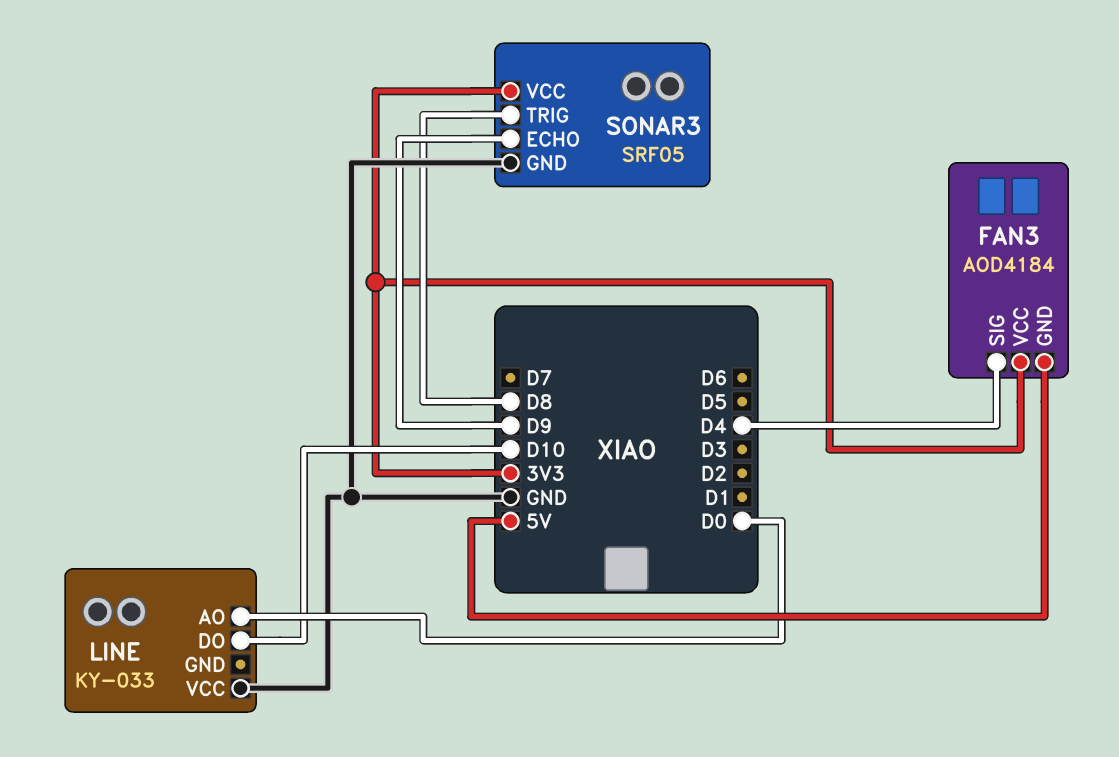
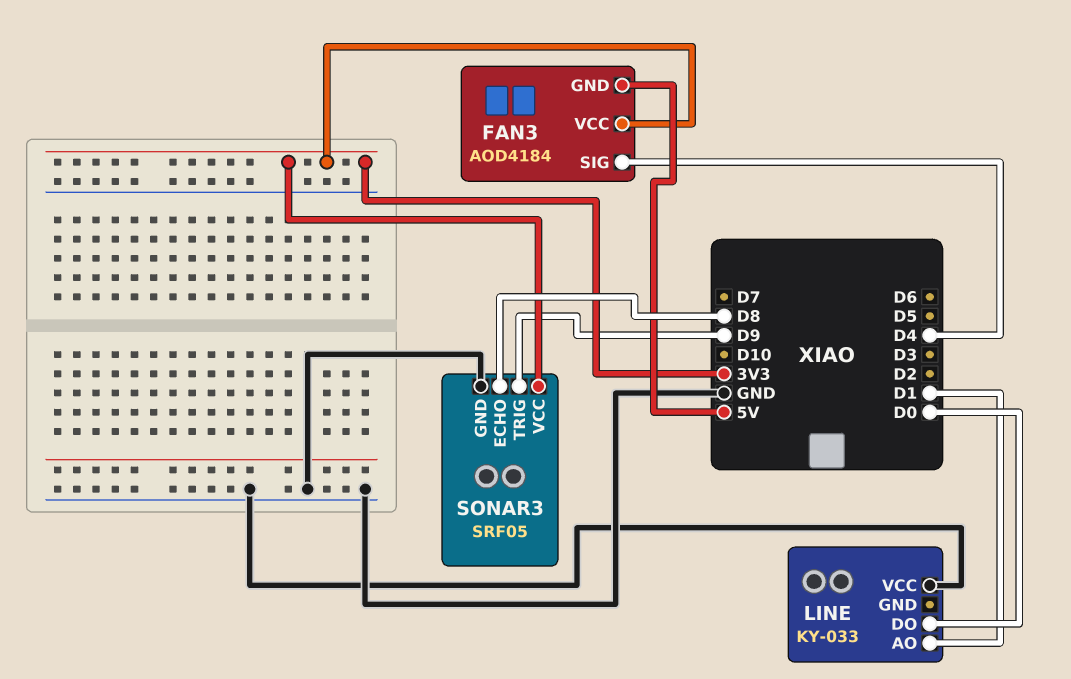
LINE pin AO: D0 -> D1
LINE pin DO: D10 -> D0
SONAR3 pin ECHO: D9 -> D8
SONAR3 pin TRIG: D8 -> D9

